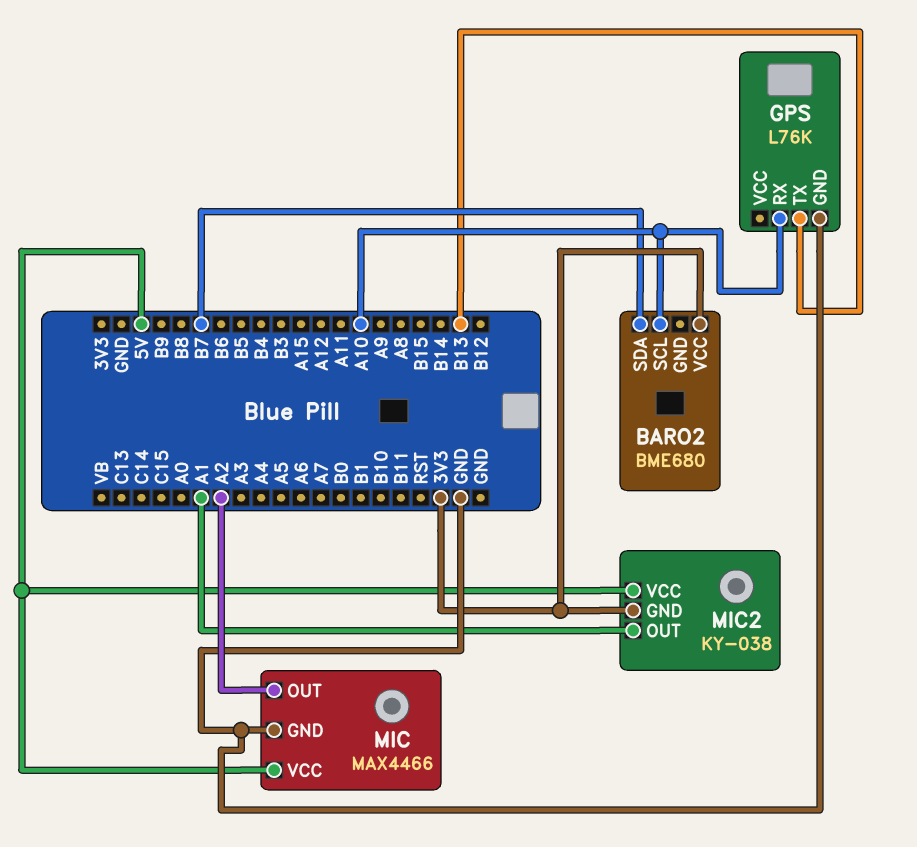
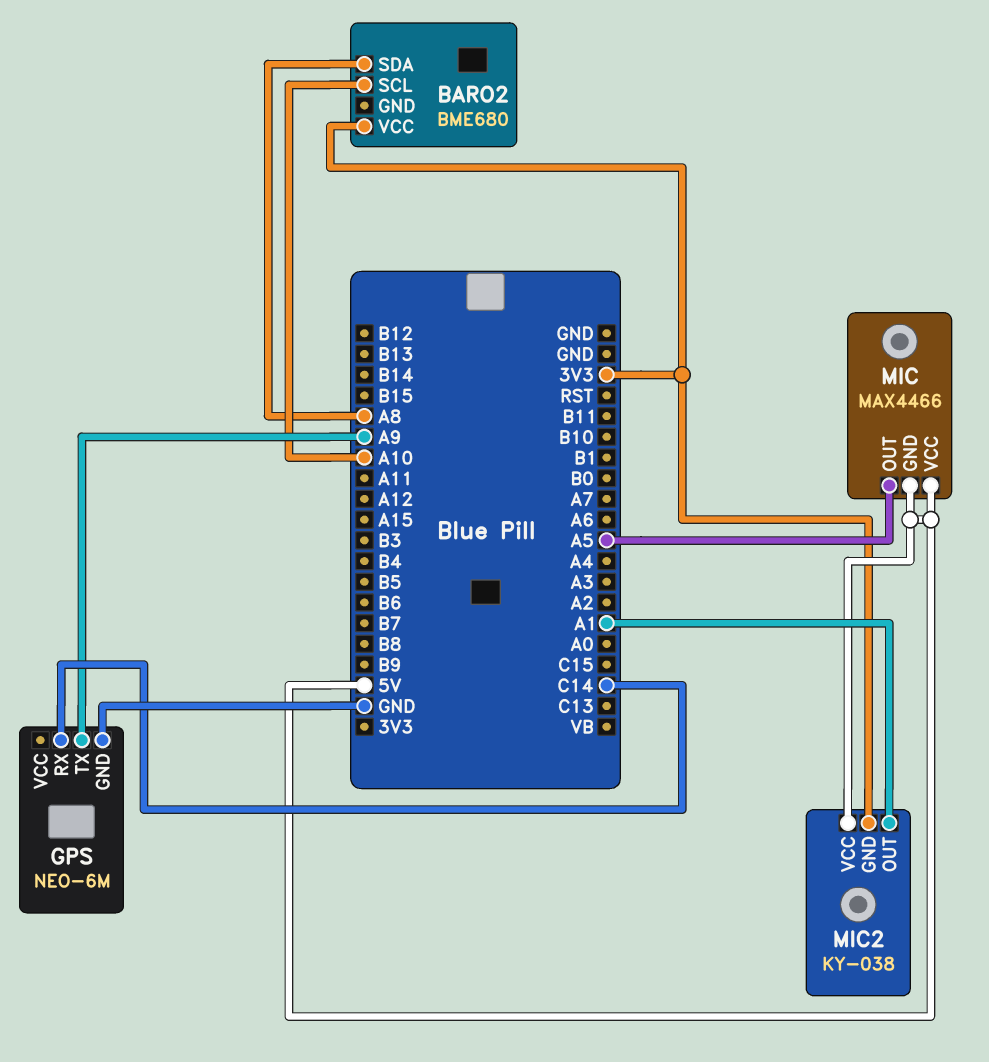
BARO2 pin SDA: B7 -> A8
GPS: L76K -> NEO-6M
GPS pin RX: A10 -> C14
GPS pin TX: B13 -> A9
MIC pin GND: GND -> 5V
MIC pin OUT: A2 -> A5

